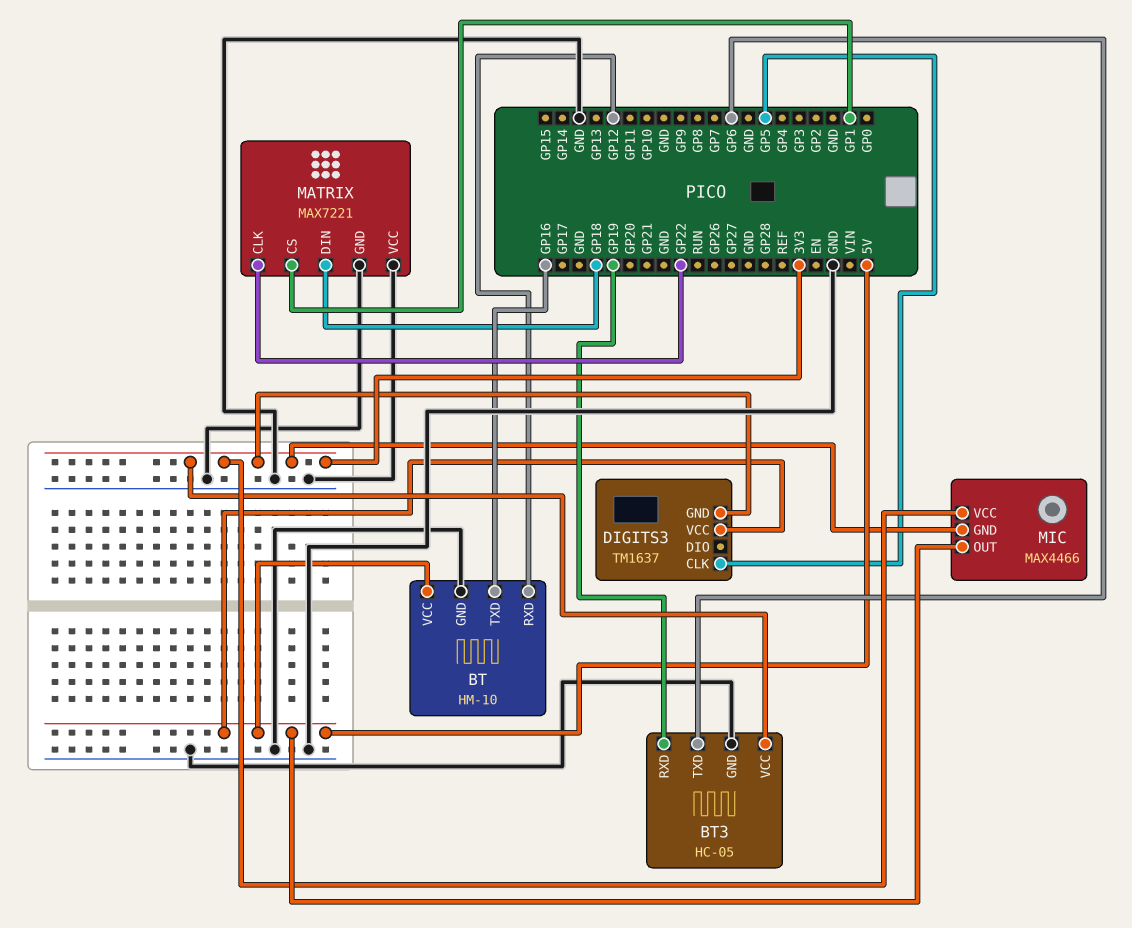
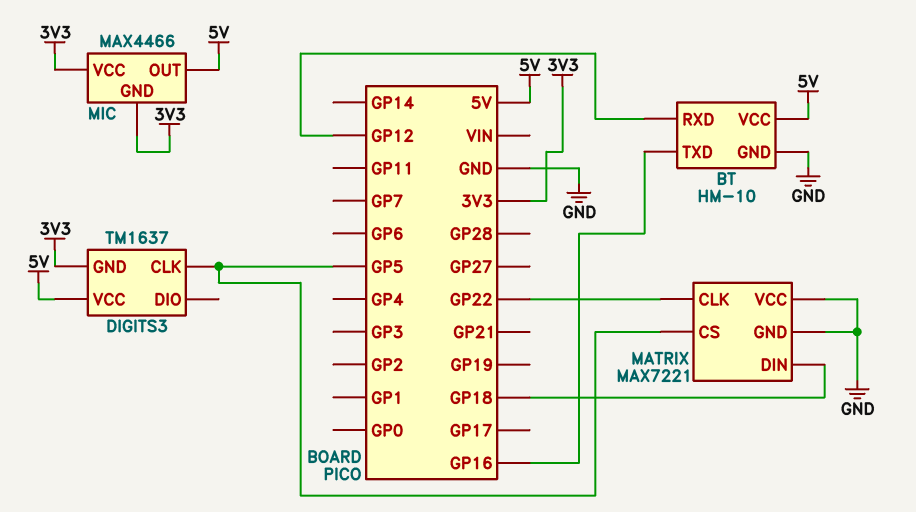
BT3: HC-05 -> none
BT3 pin GND: GND -> none
BT3 pin RXD: GP19 -> none
BT3 pin TXD: GP6 -> none
BT3 pin VCC: 3V3 -> none
MATRIX pin CS: GP1 -> GP5

